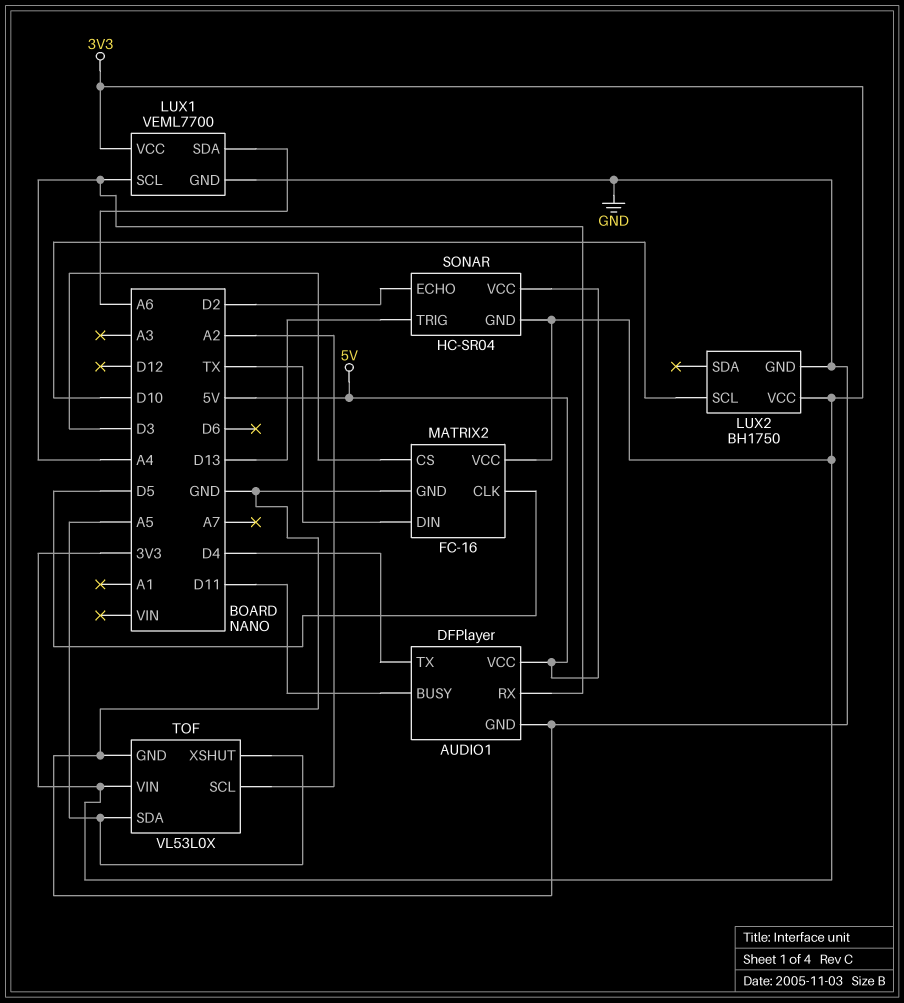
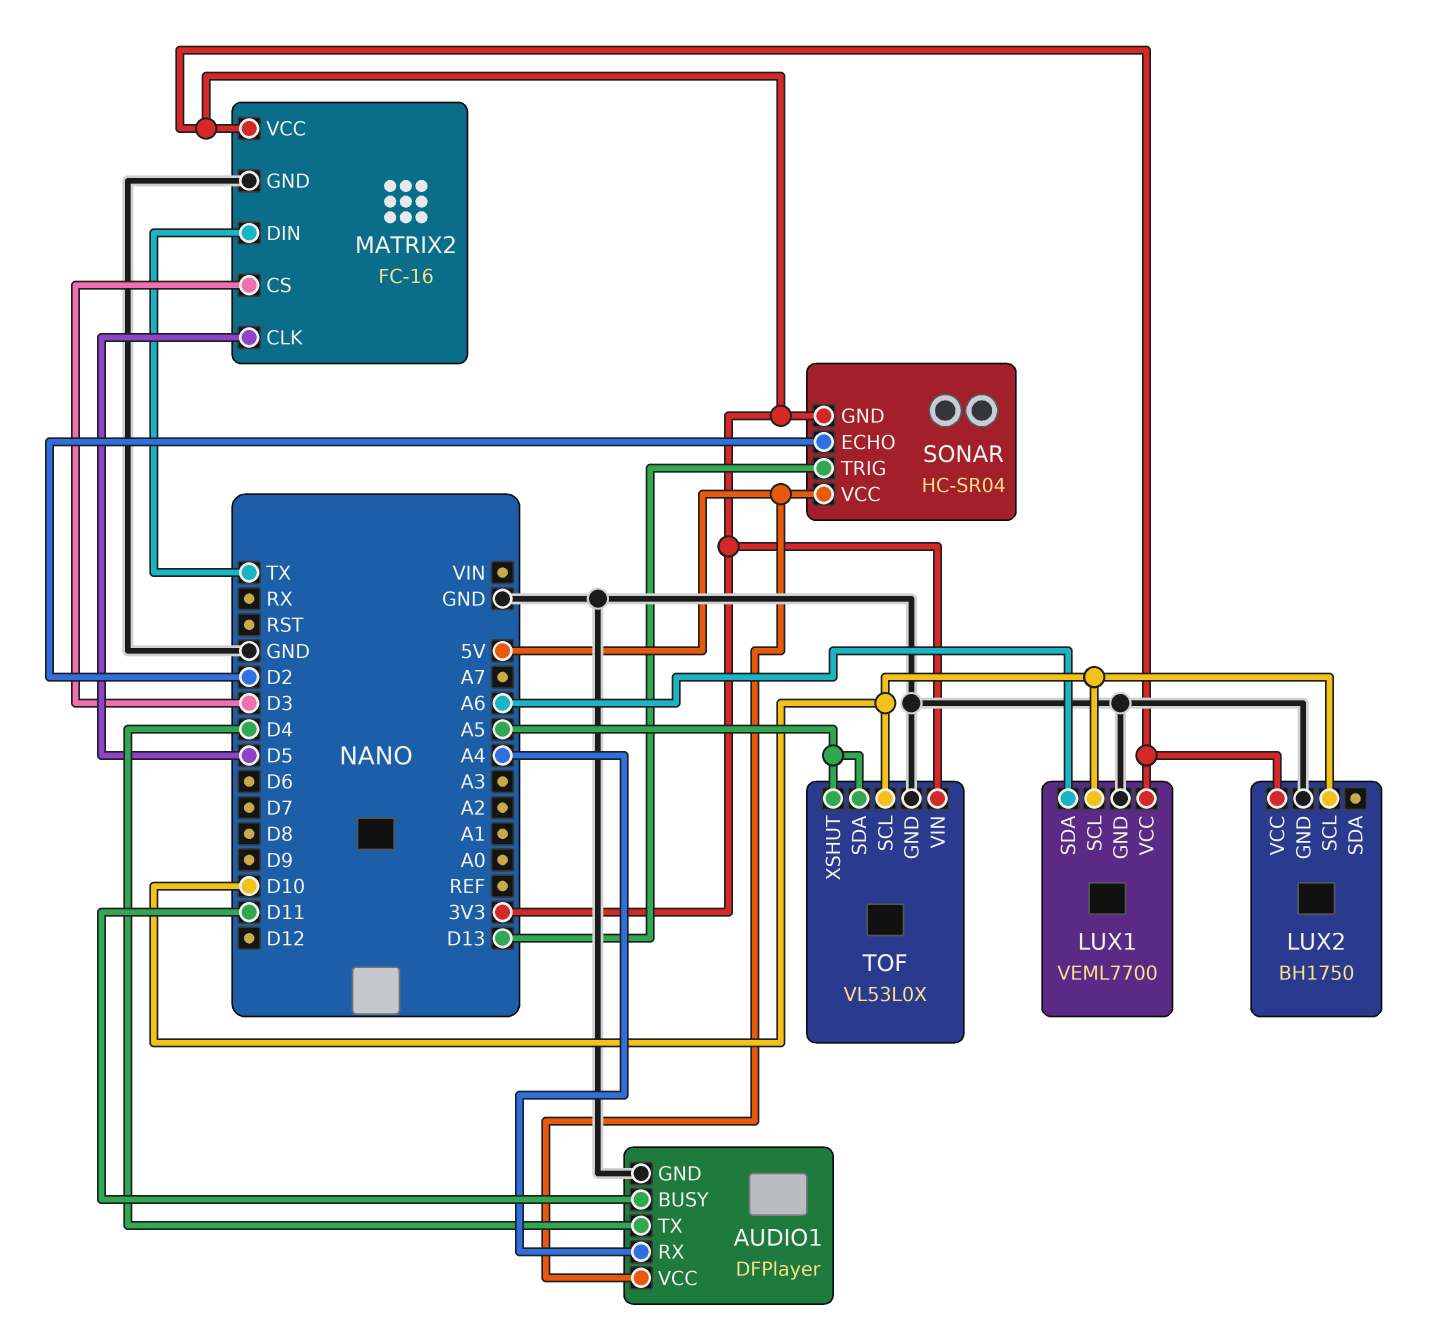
LUX1 pin SCL: A4 -> D10
TOF pin SCL: A2 -> D10

